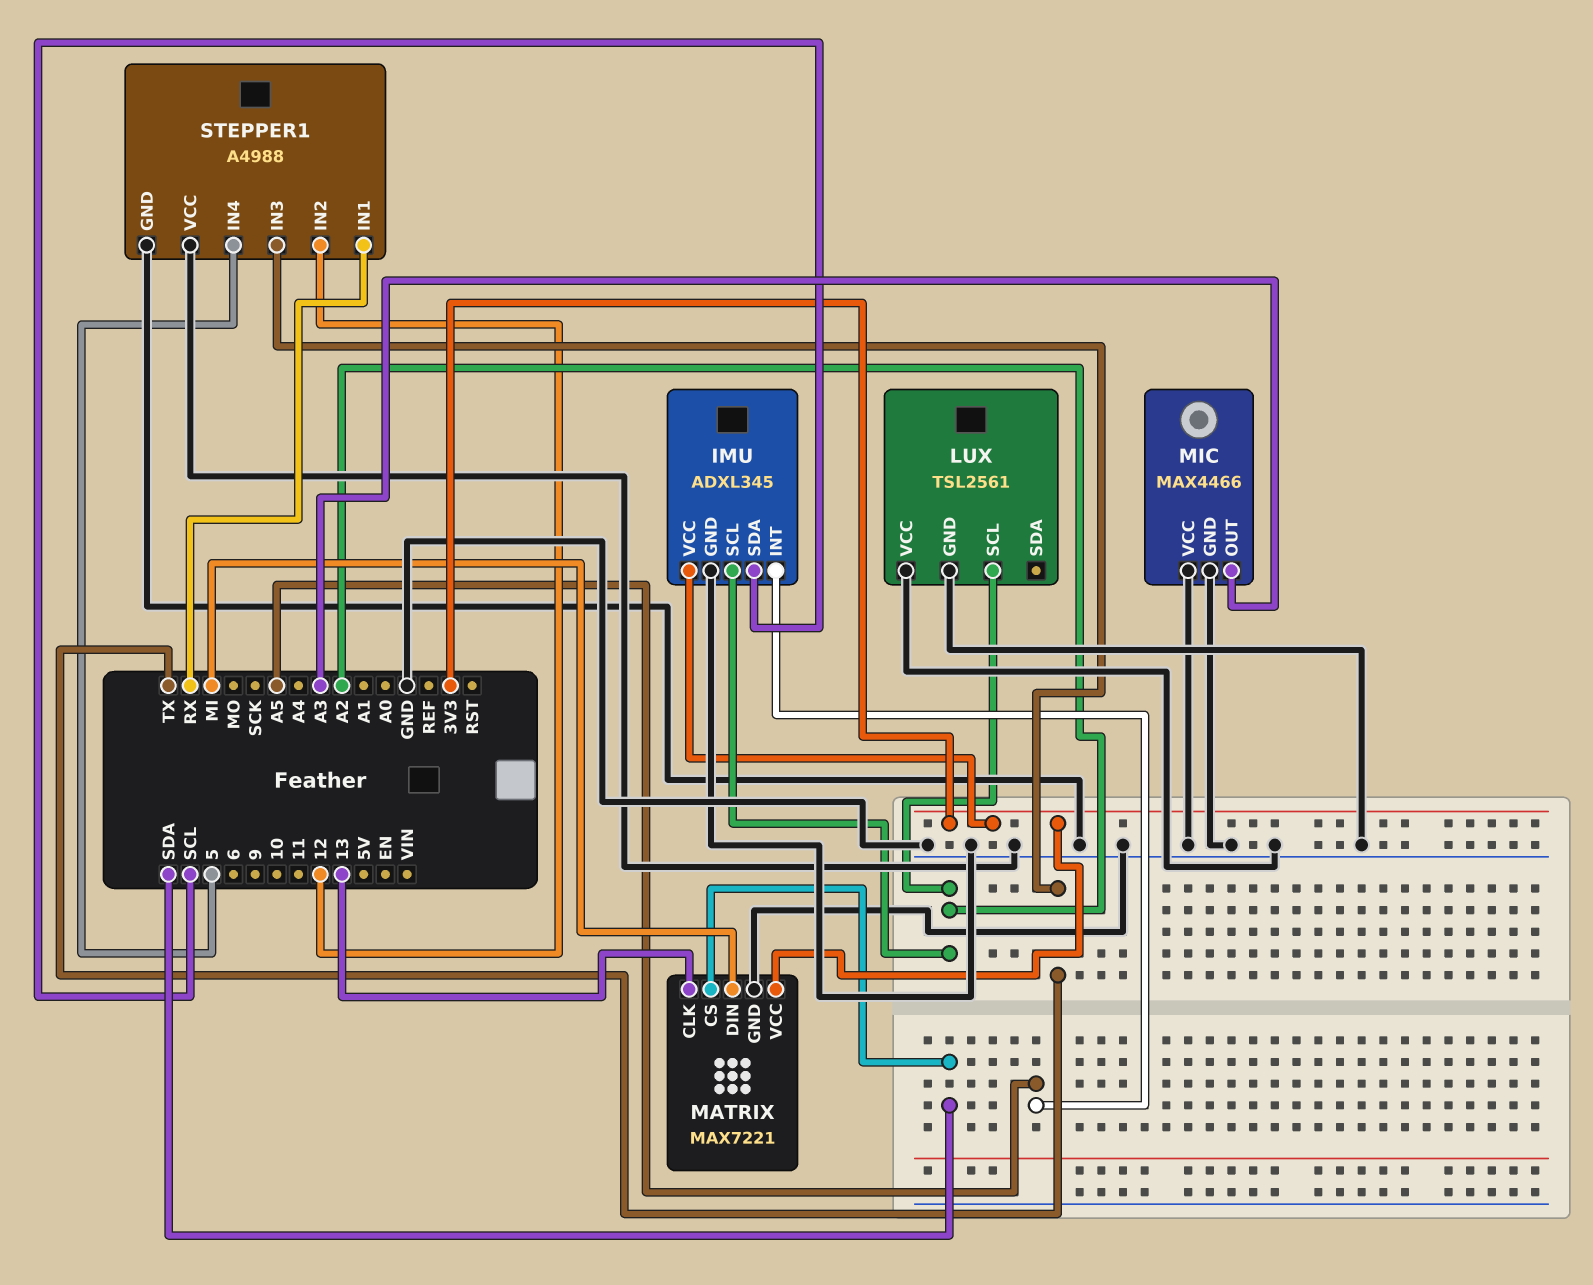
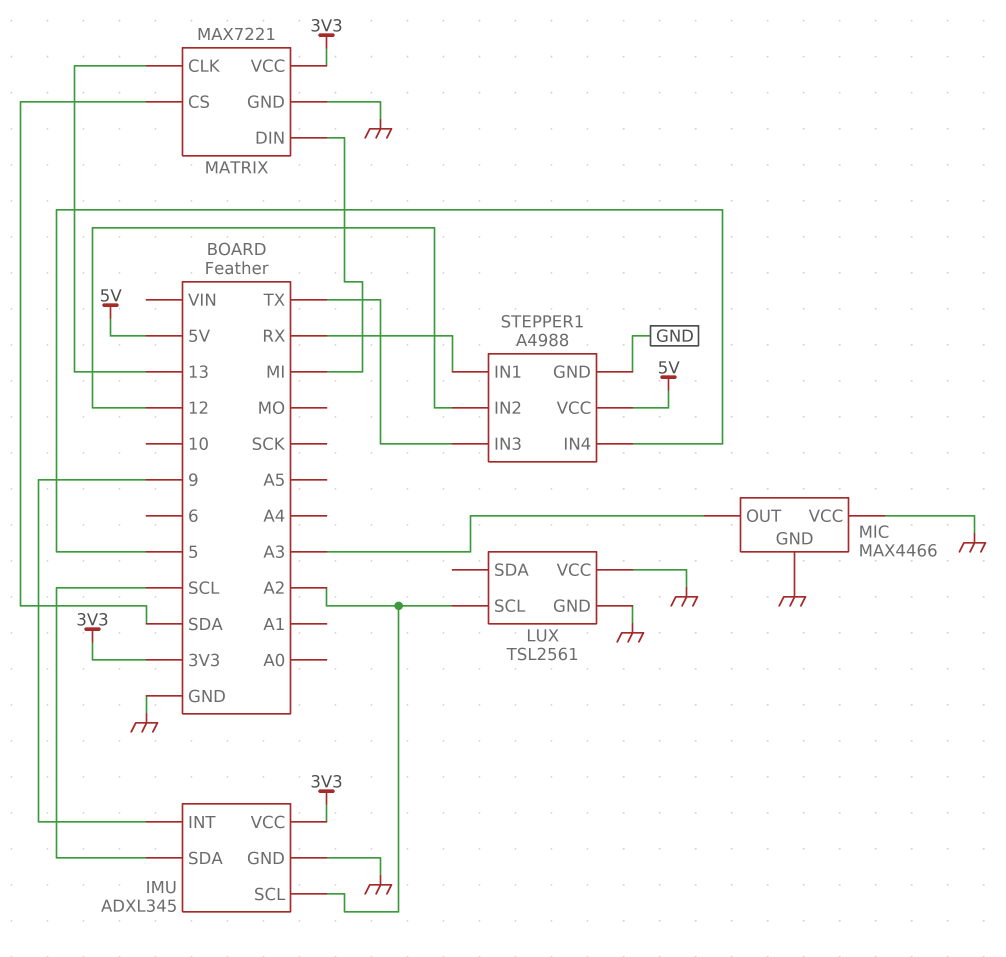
IMU pin INT: A5 -> 9
STEPPER1 pin VCC: GND -> 5V

